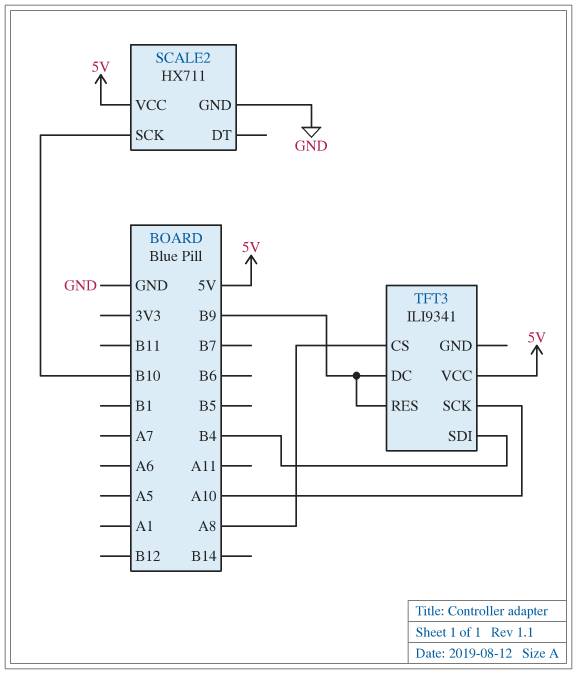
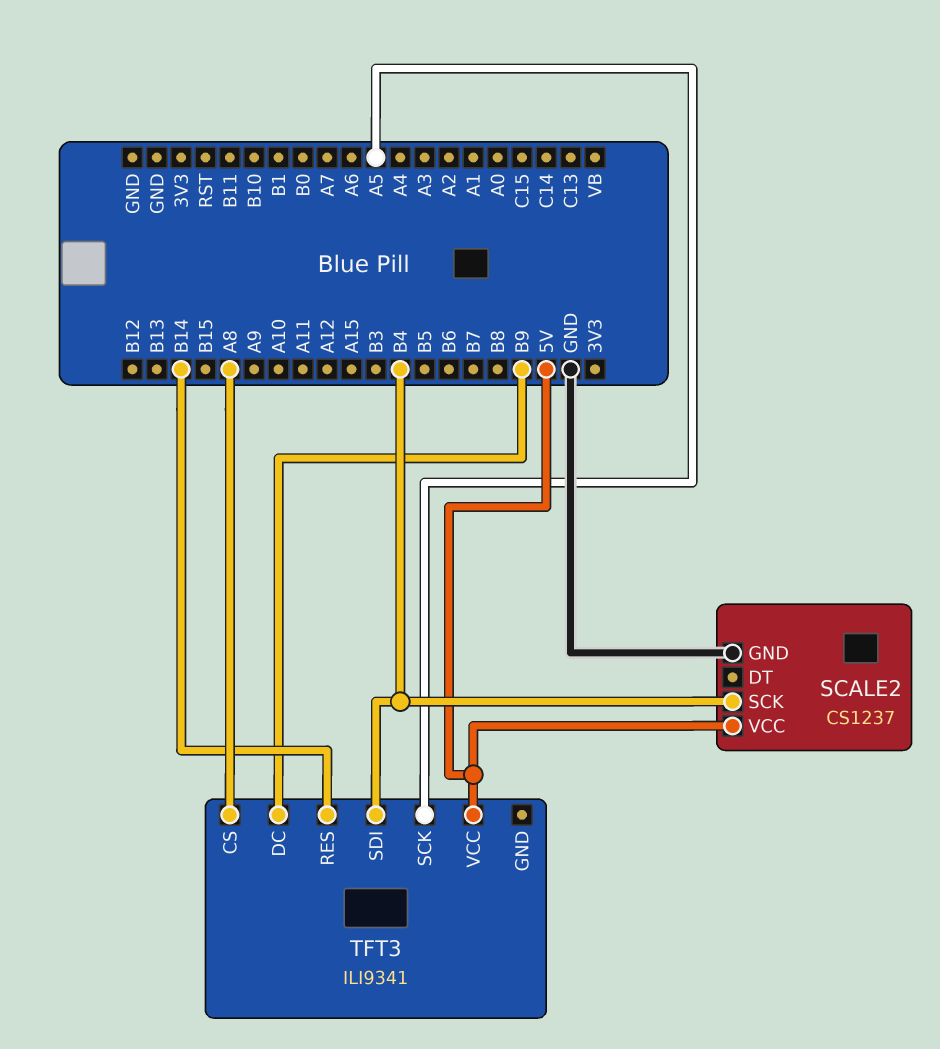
SCALE2: HX711 -> CS1237
SCALE2 pin SCK: B10 -> B4
TFT3 pin RES: B9 -> B14
TFT3 pin SCK: A10 -> A5

